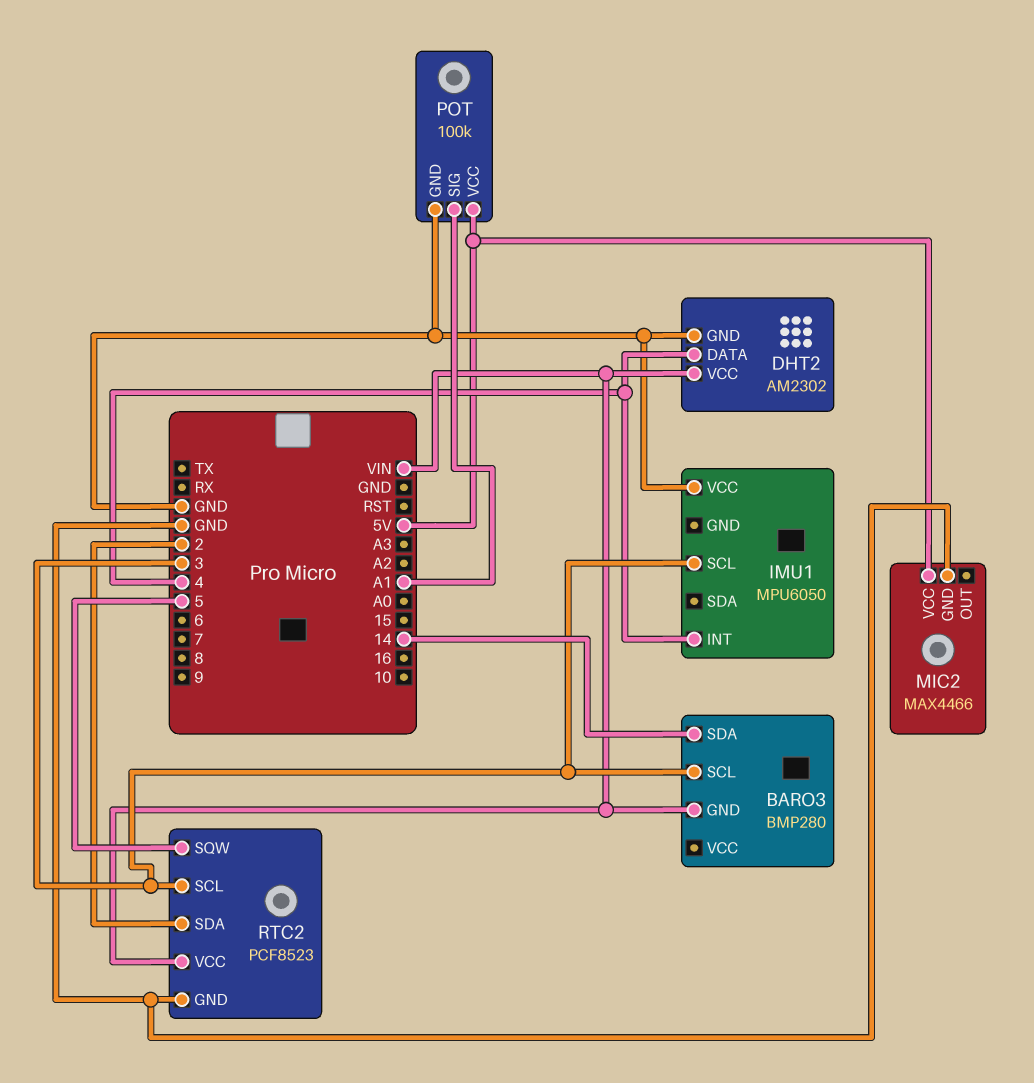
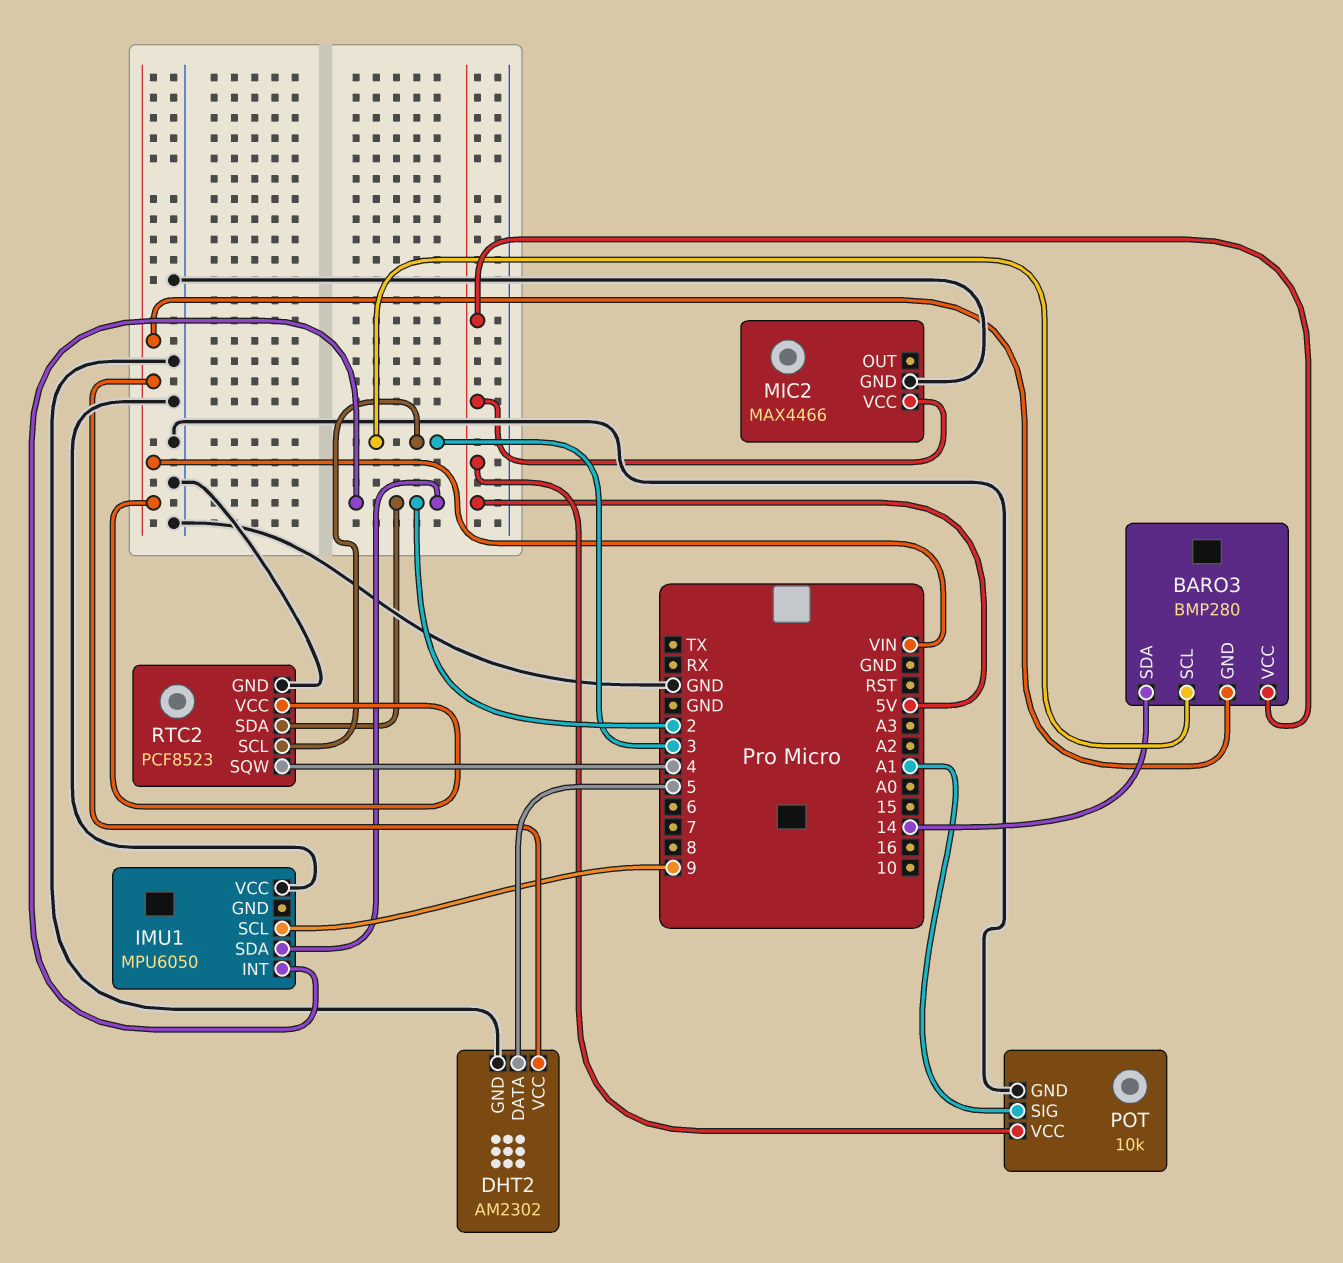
BARO3 pin VCC: none -> 5V
DHT2 pin DATA: 4 -> 5
IMU1 pin INT: 4 -> 2
IMU1 pin SCL: 3 -> 9
IMU1 pin SDA: none -> 2
POT: 100k -> 10k
RTC2 pin SQW: 5 -> 4

